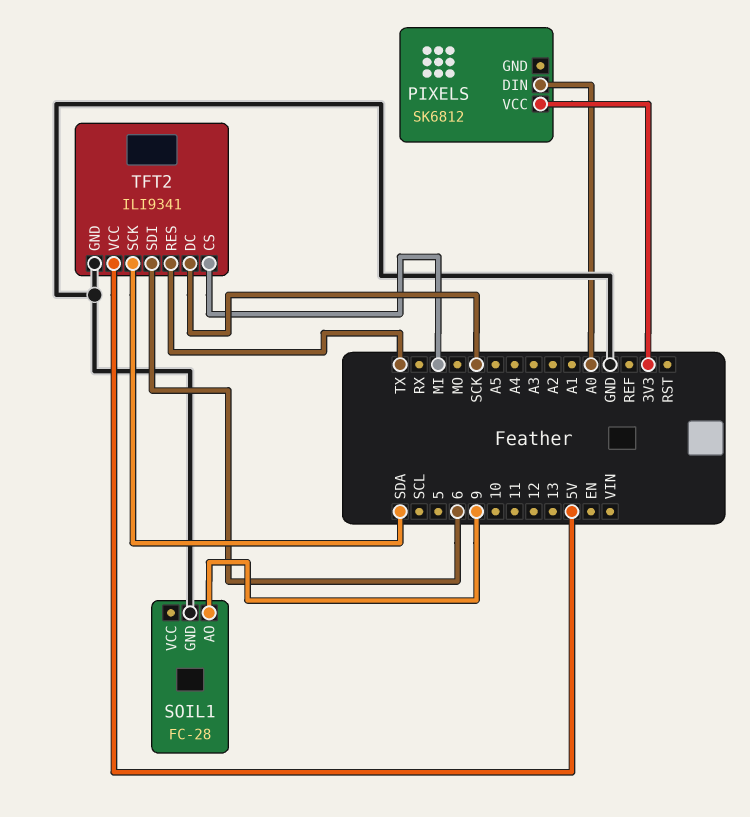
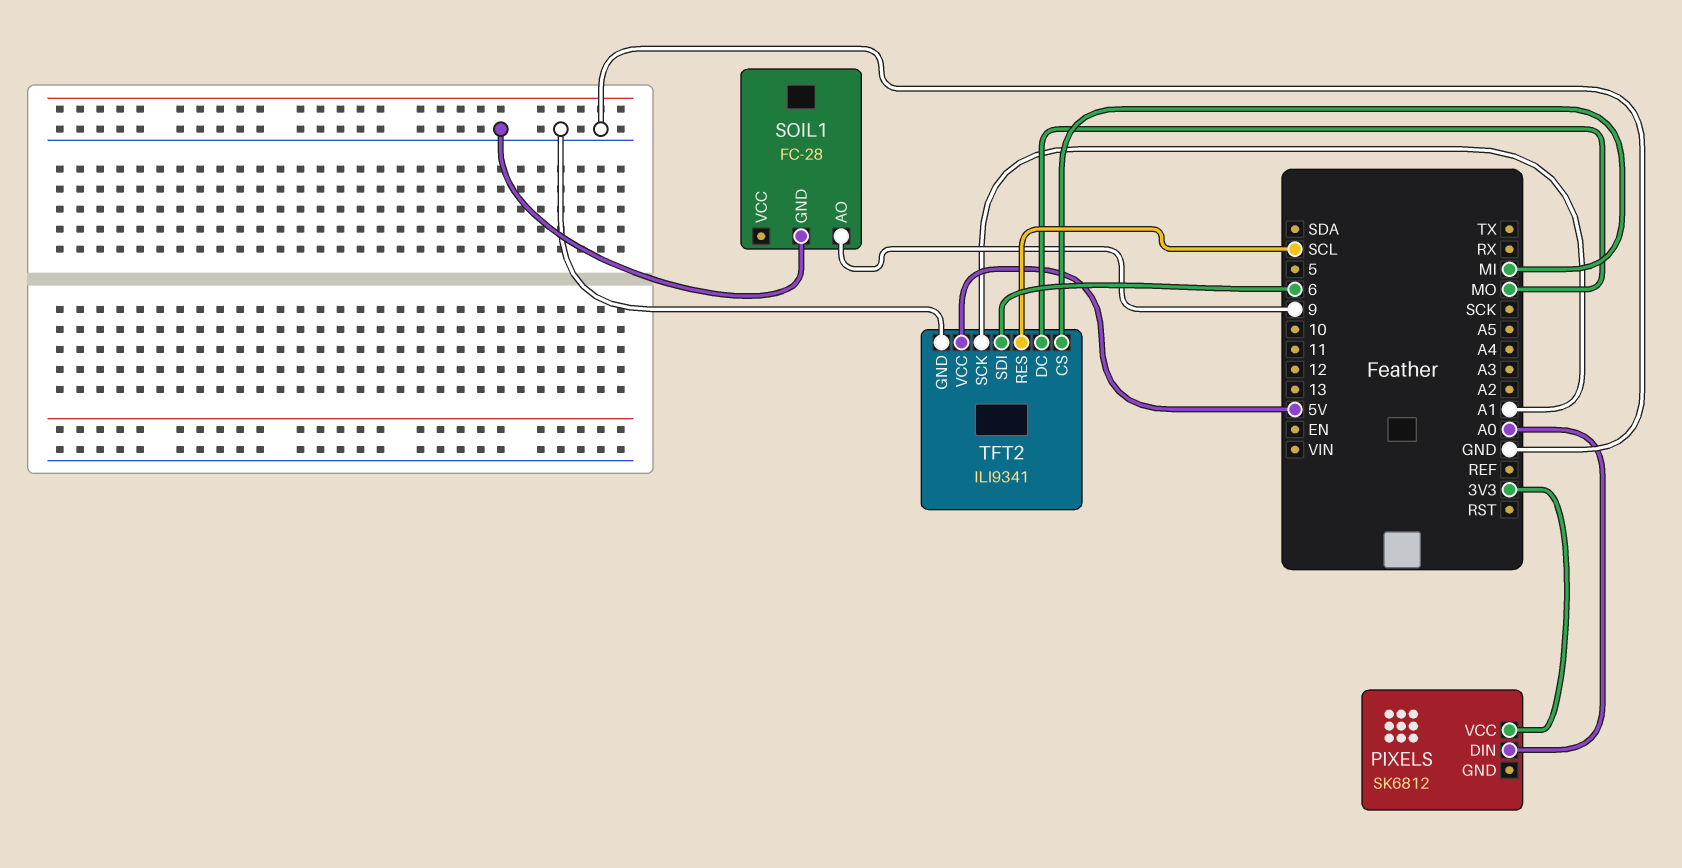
TFT2 pin DC: SCK -> MO
TFT2 pin RES: TX -> SCL
TFT2 pin SCK: SDA -> A1

